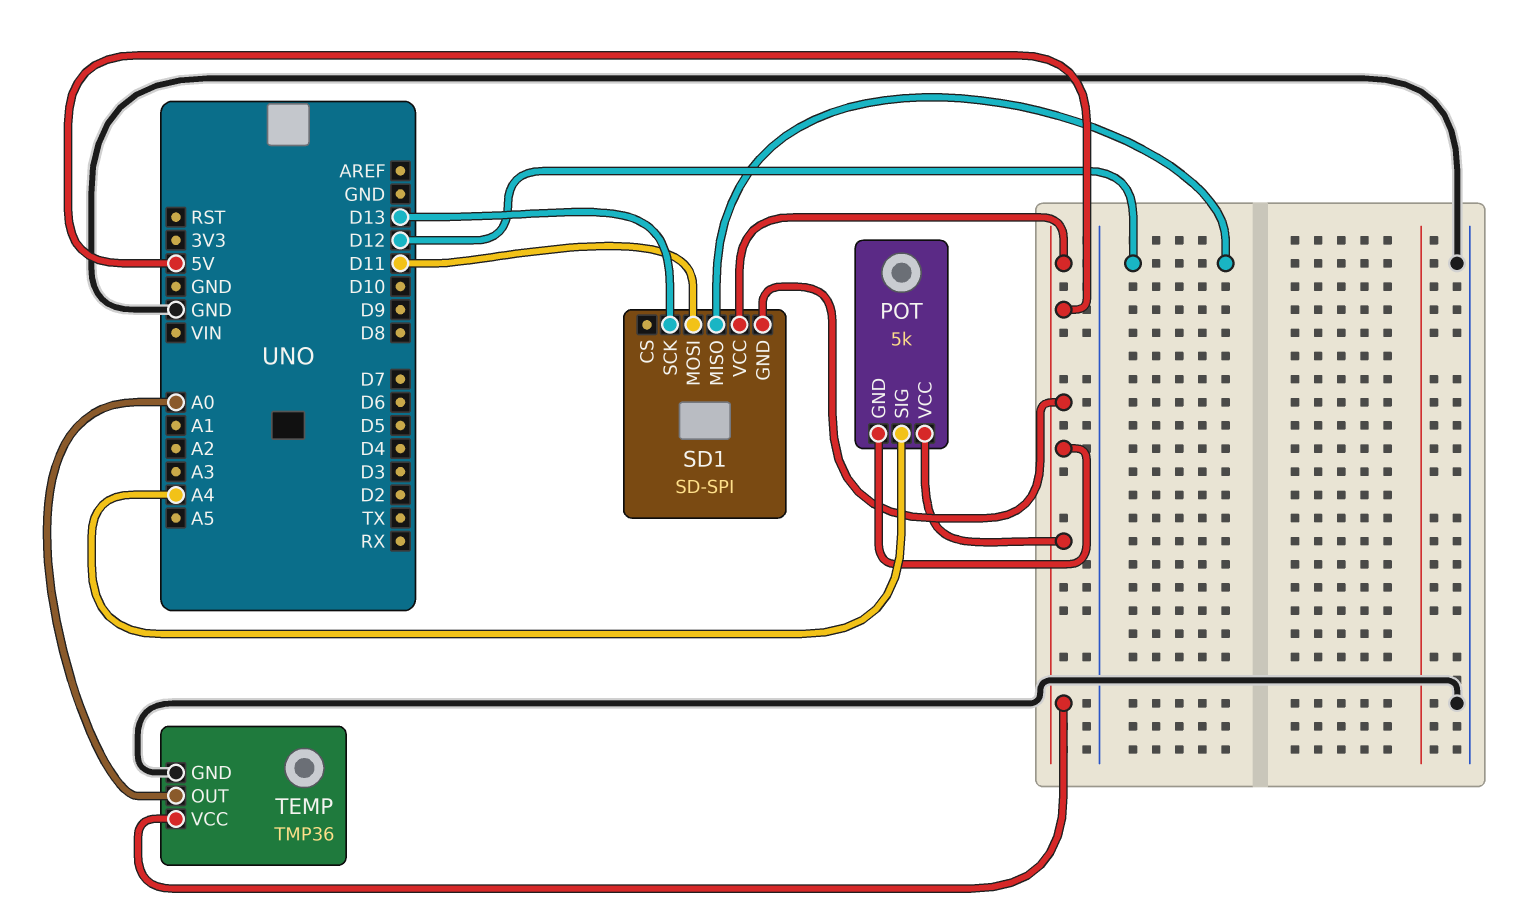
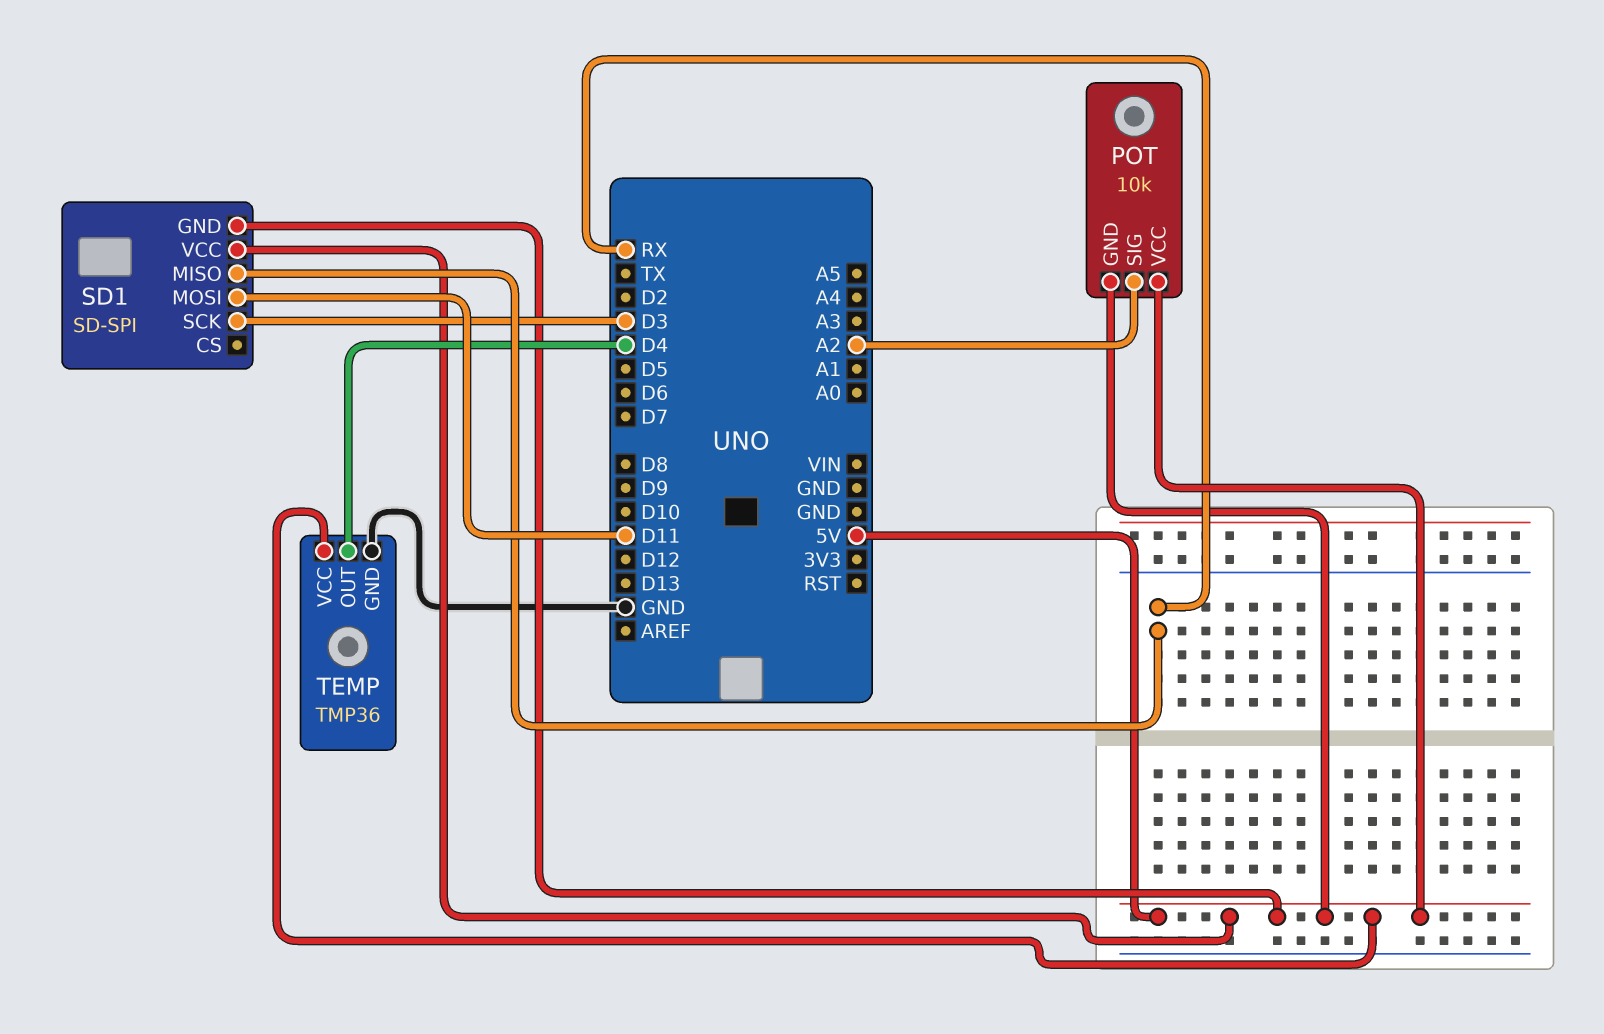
POT: 5k -> 10k
POT pin SIG: A4 -> A2
SD1 pin MISO: D12 -> RX
SD1 pin SCK: D13 -> D3
TEMP pin OUT: A0 -> D4

